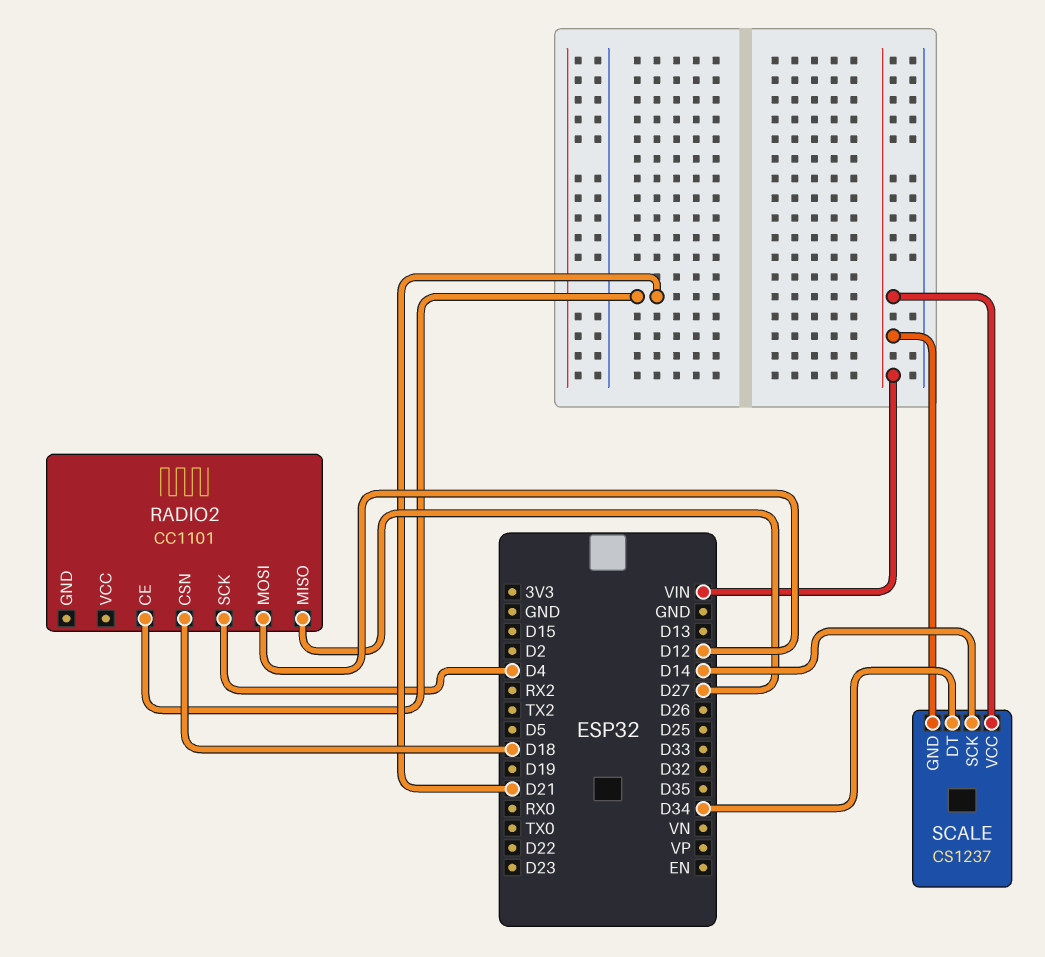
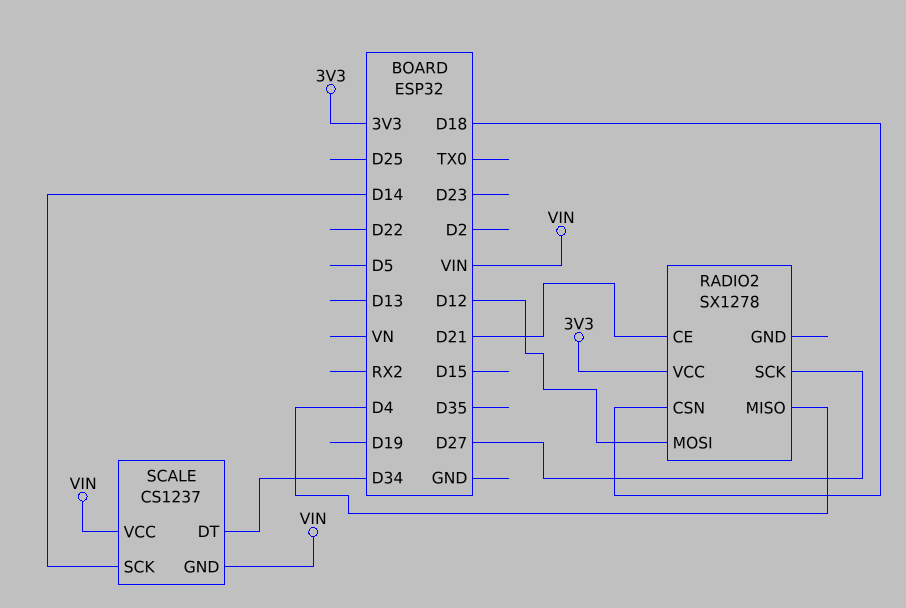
RADIO2: CC1101 -> SX1278
RADIO2 pin MISO: D27 -> D4
RADIO2 pin SCK: D4 -> D27
RADIO2 pin VCC: none -> 3V3

